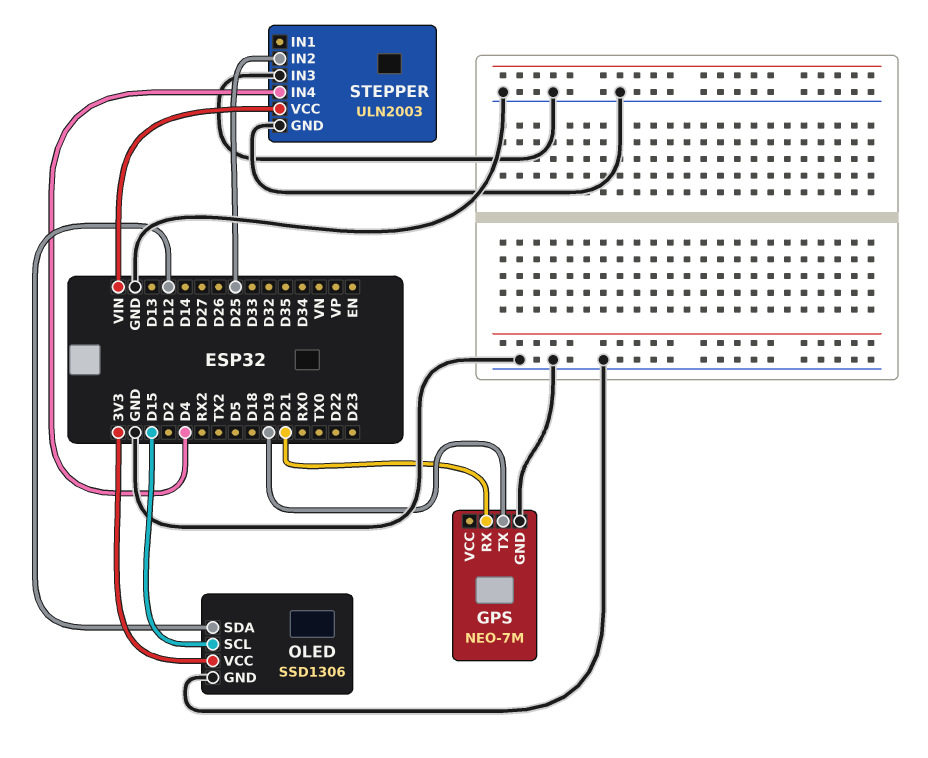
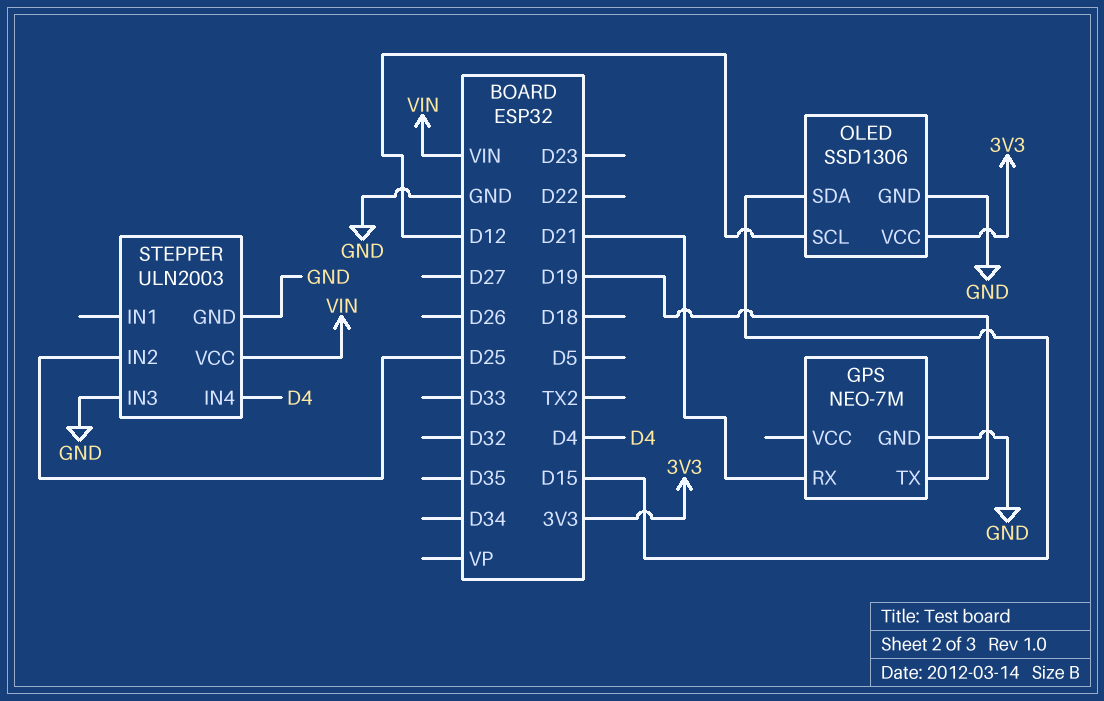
OLED pin SCL: D15 -> D12
OLED pin SDA: D12 -> D15

